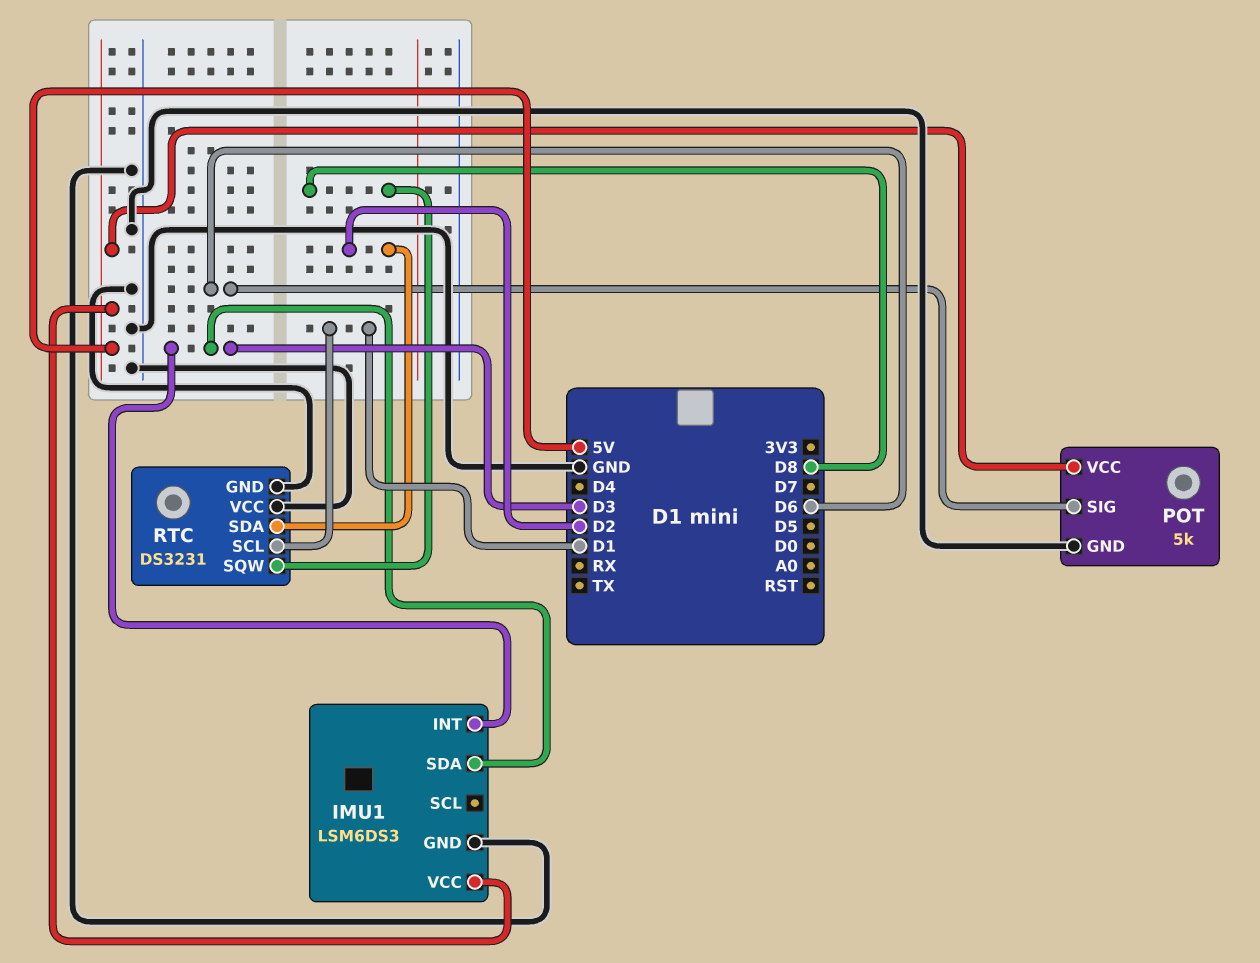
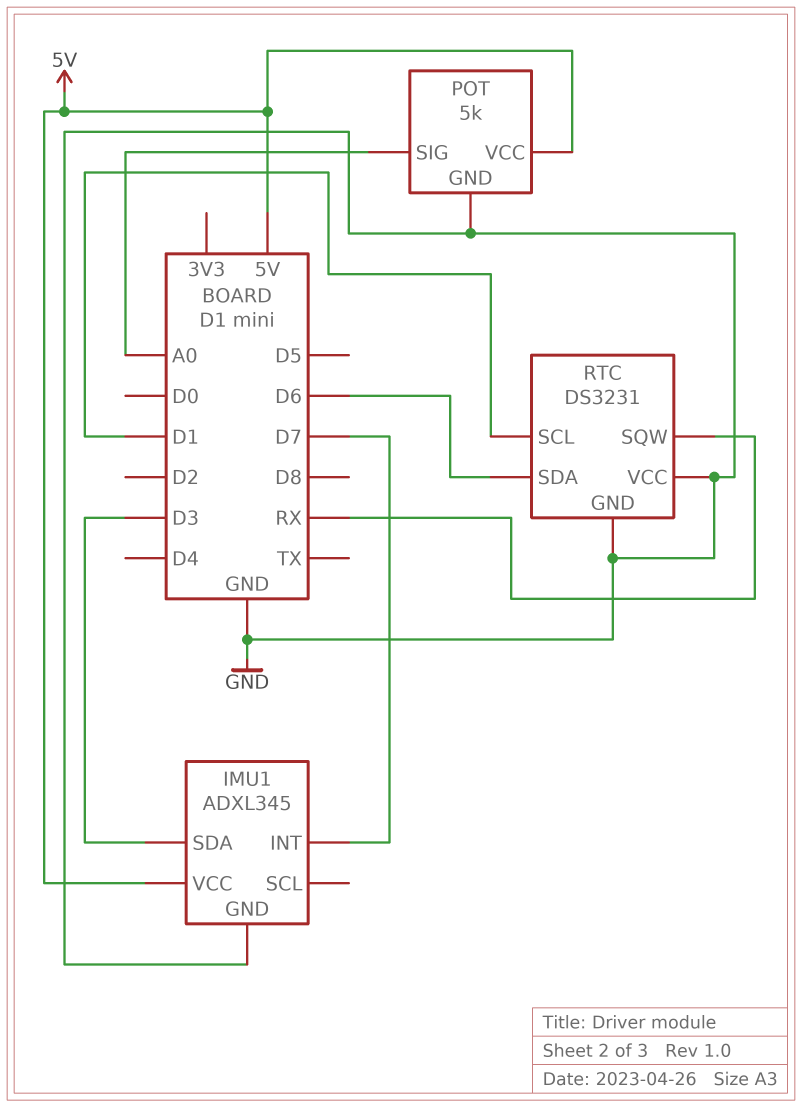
IMU1: LSM6DS3 -> ADXL345
IMU1 pin INT: D3 -> D7
POT pin SIG: D6 -> A0
RTC pin SDA: D2 -> D6
RTC pin SQW: D8 -> RX

